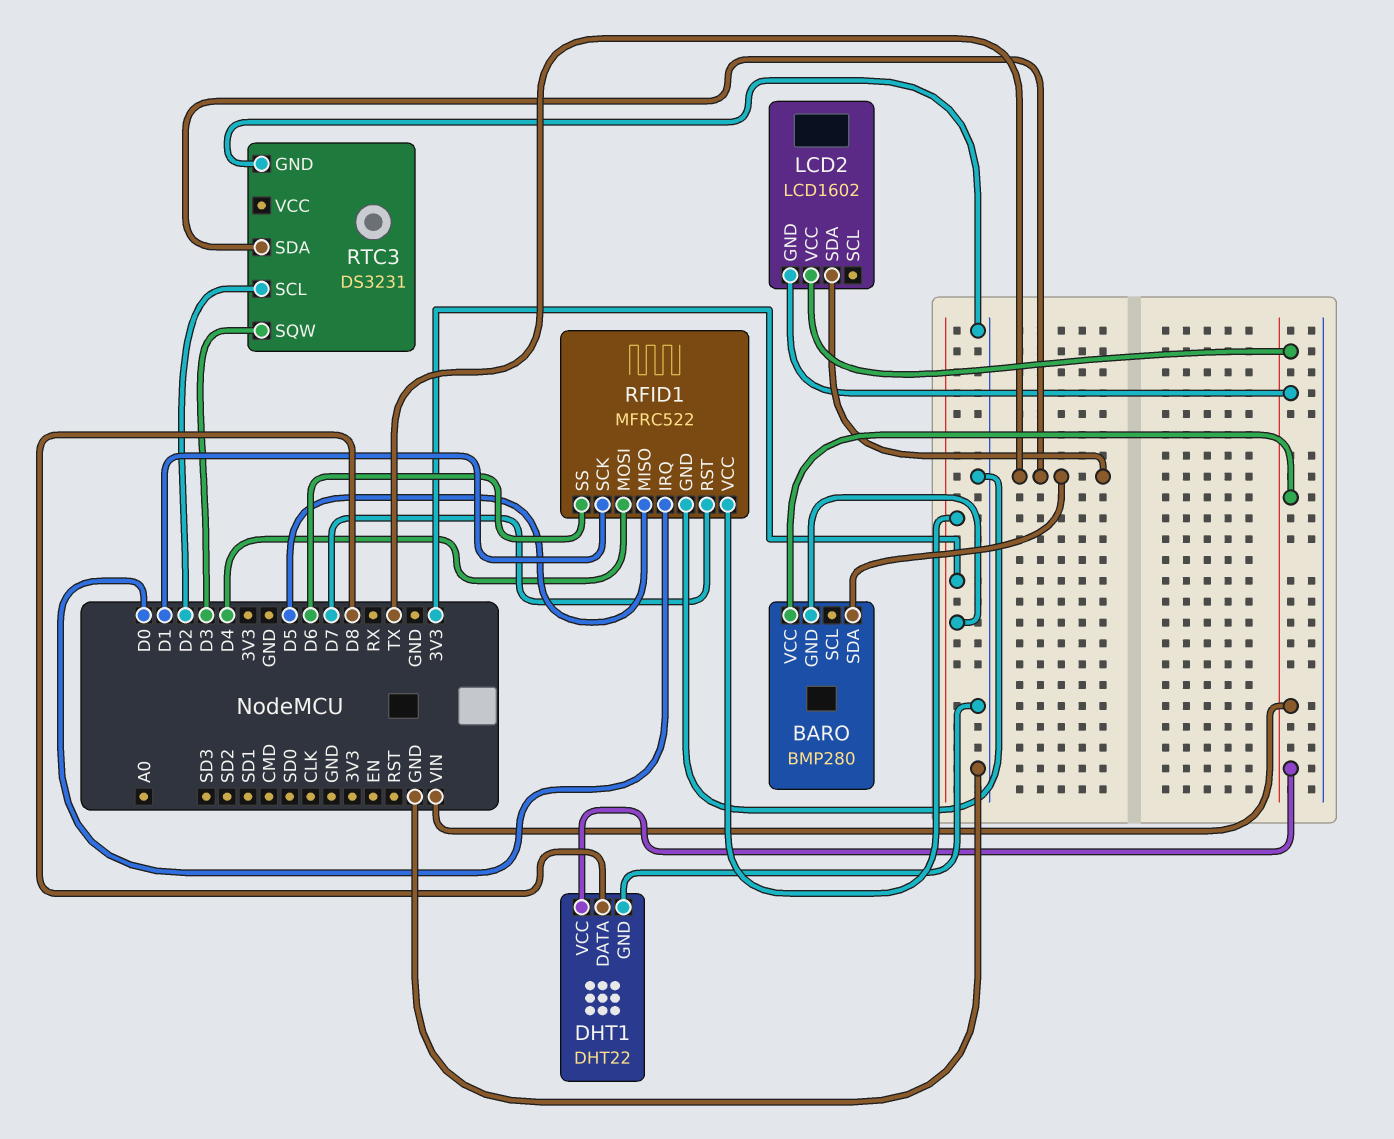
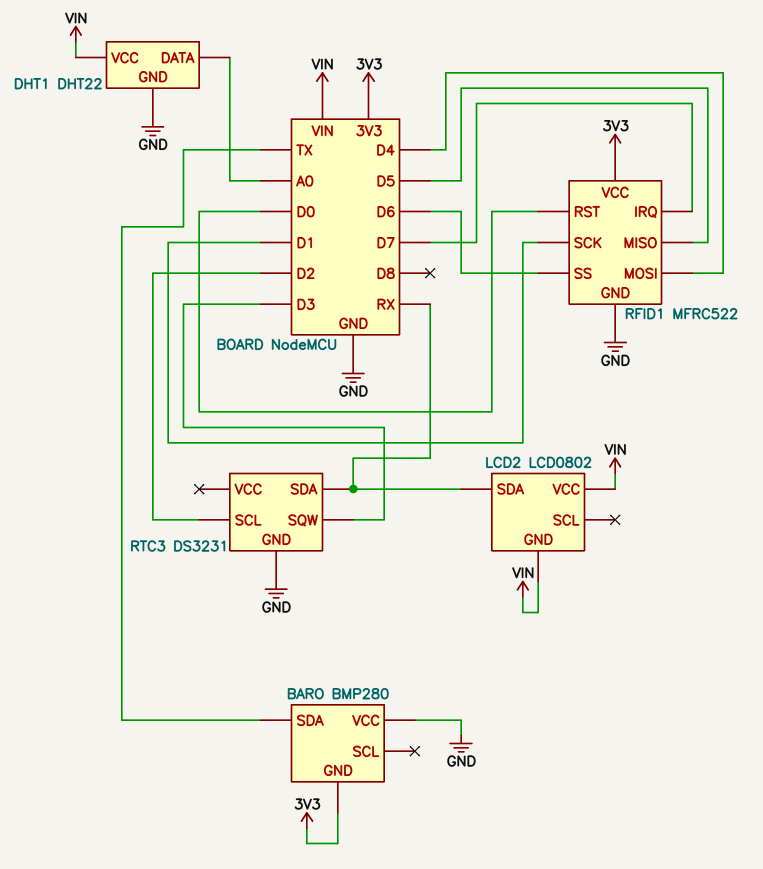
BARO pin VCC: VIN -> GND
DHT1 pin DATA: D8 -> A0
LCD2: LCD1602 -> LCD0802
LCD2 pin SDA: TX -> RX
RFID1 pin IRQ: D0 -> D7
RFID1 pin RST: D7 -> D0
RTC3 pin SDA: TX -> RX

